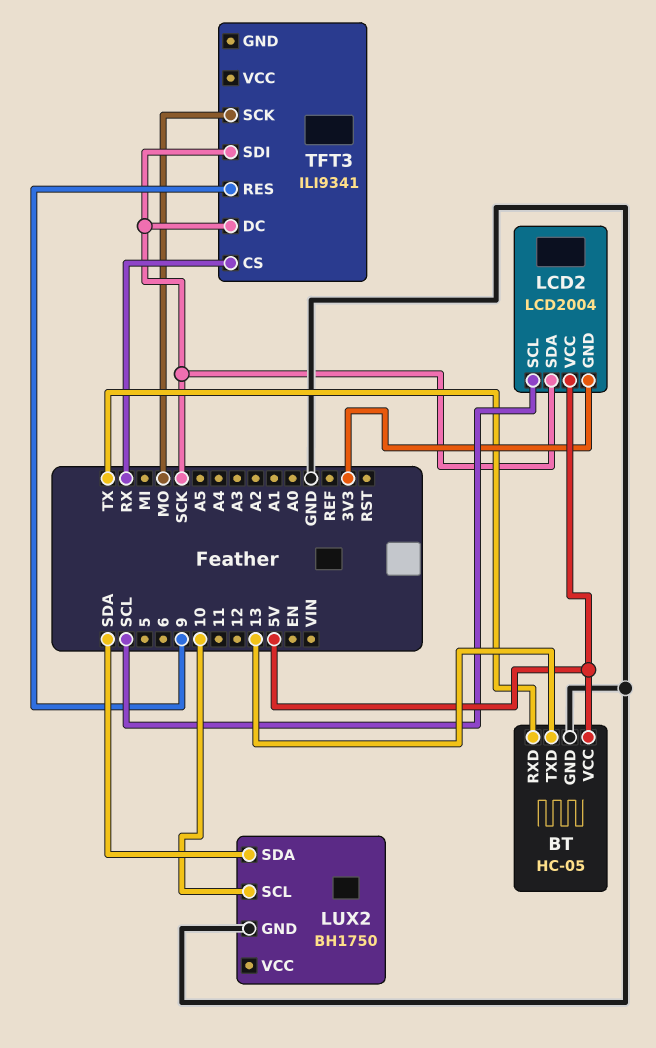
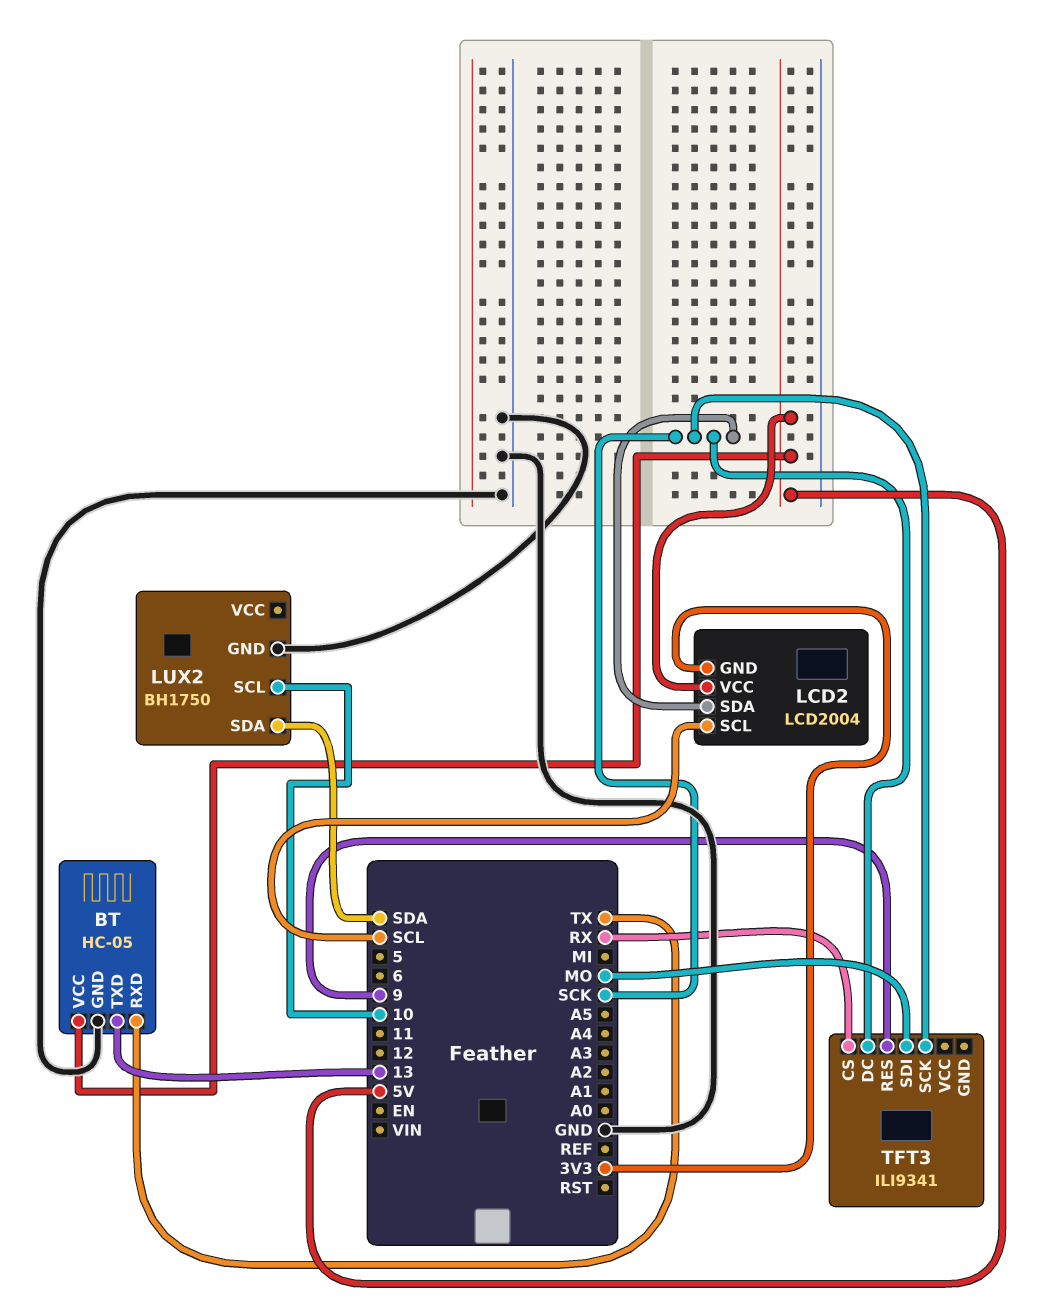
TFT3 pin SCK: MO -> SCK
TFT3 pin SDI: SCK -> MO

